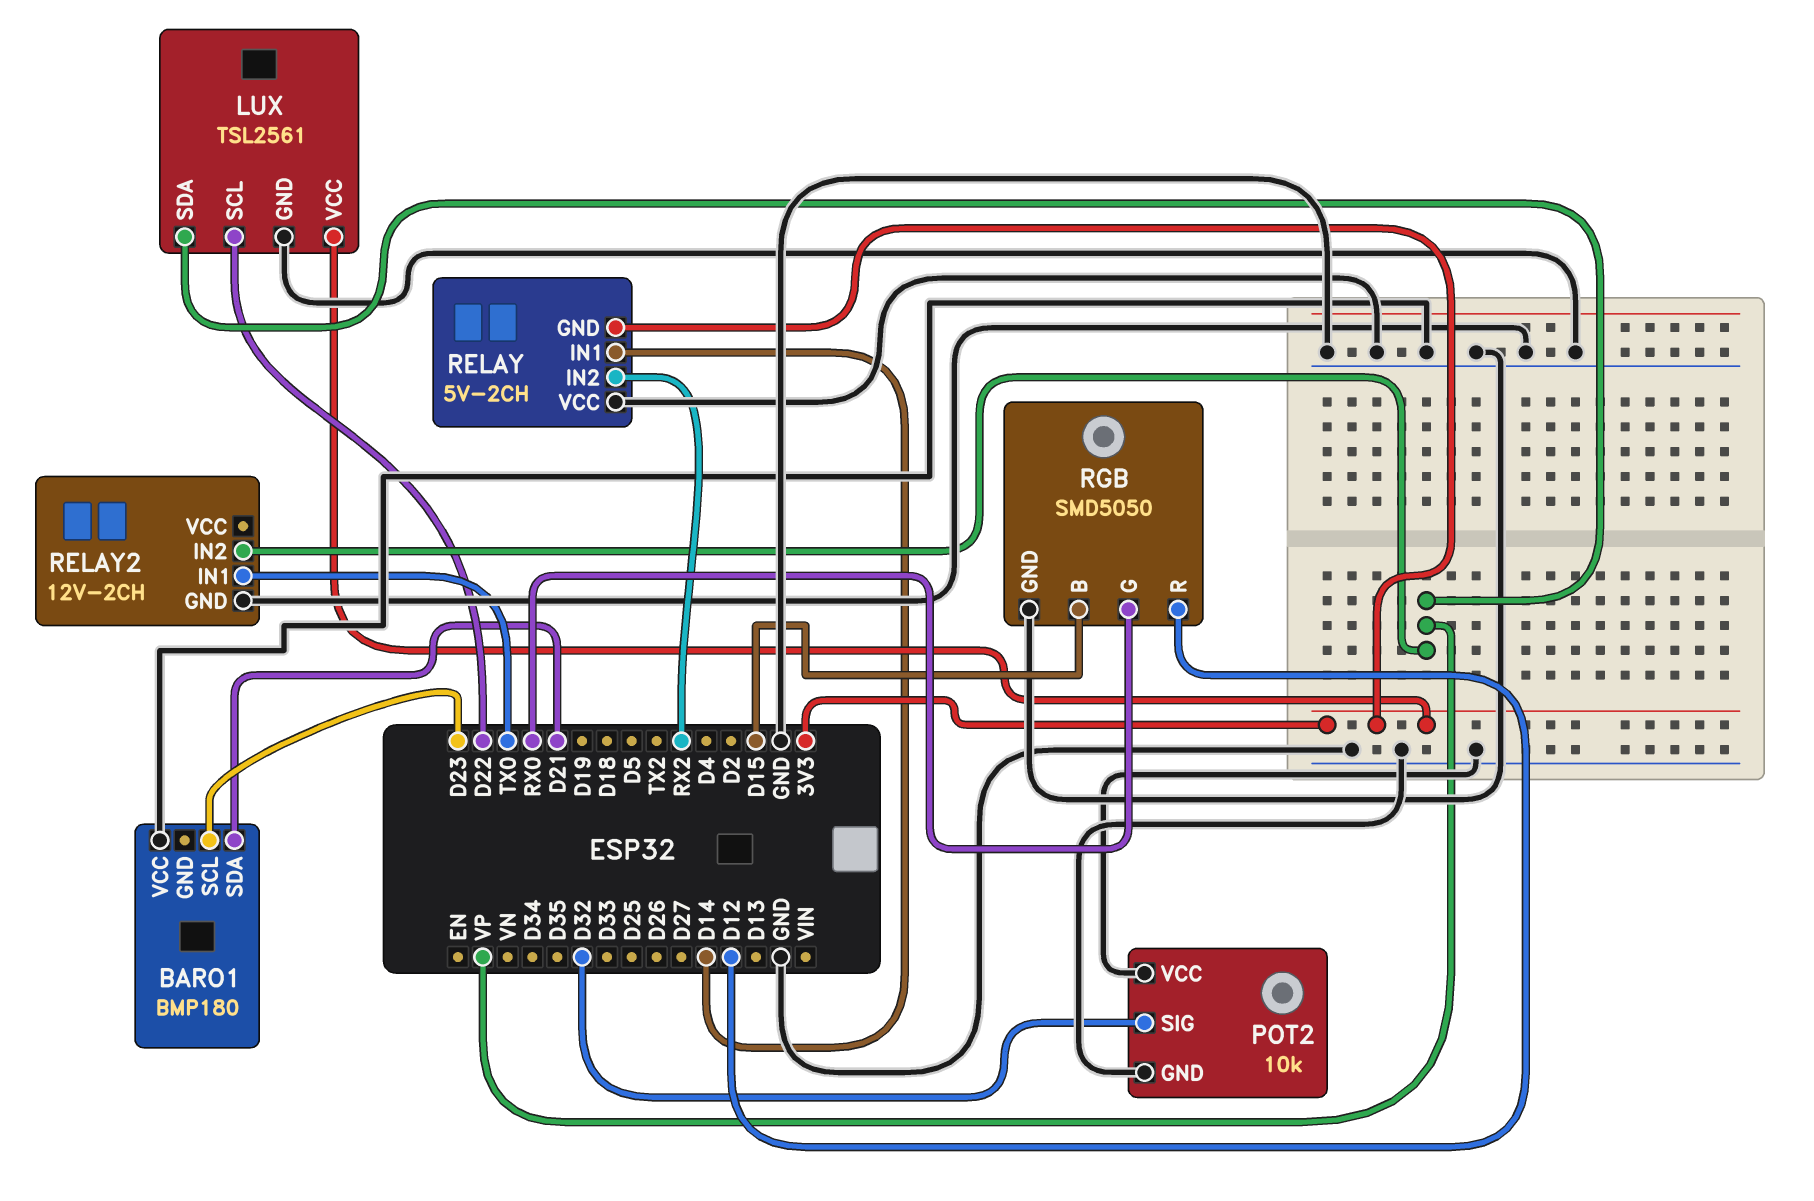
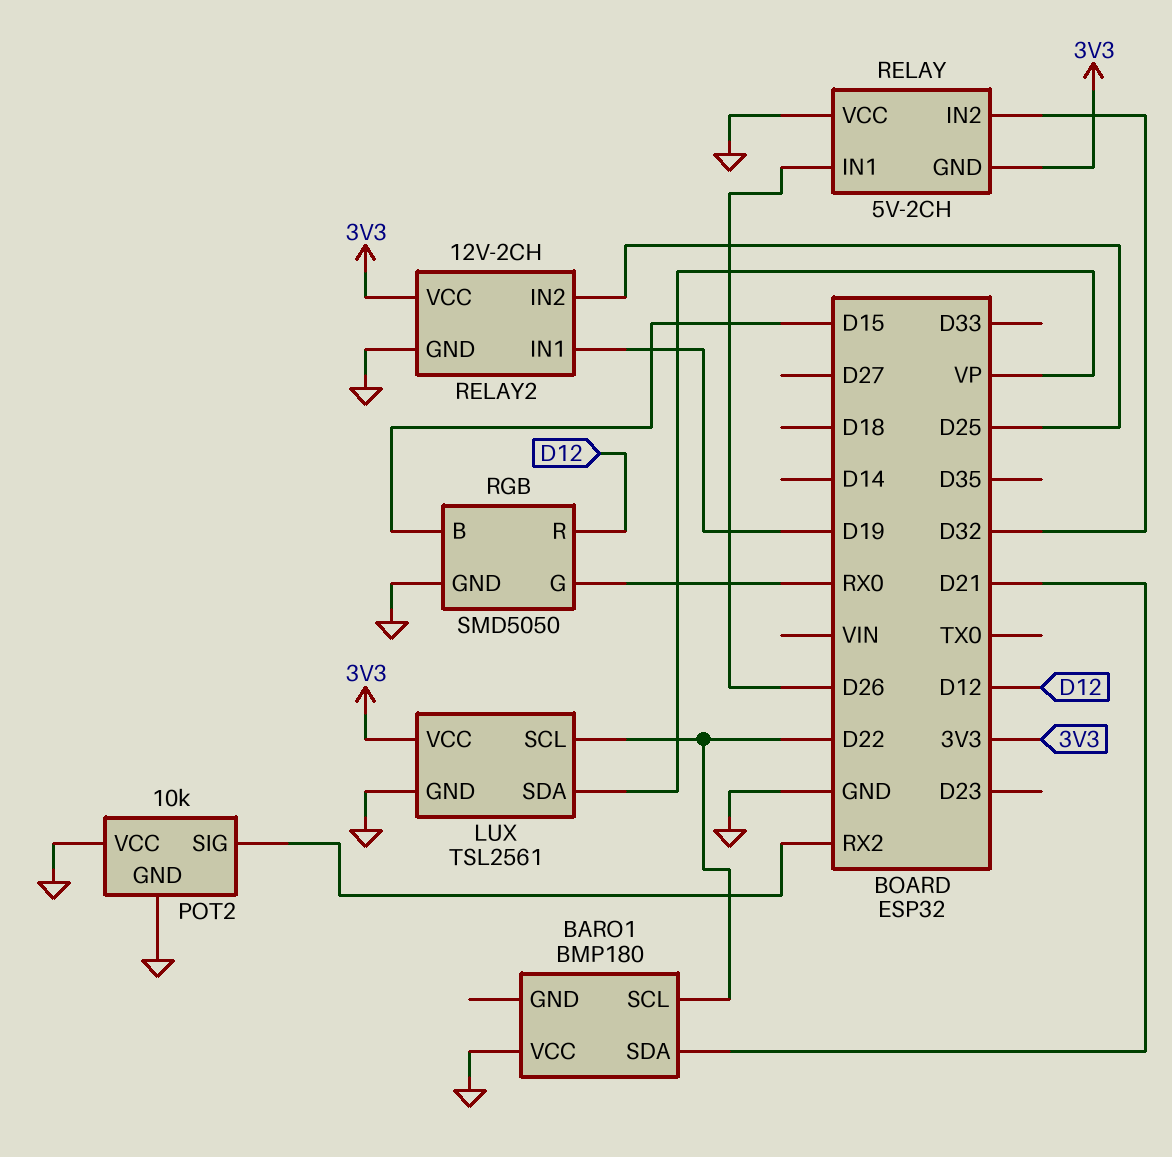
BARO1 pin SCL: D23 -> D22
POT2 pin SIG: D32 -> RX2
RELAY pin IN1: D14 -> D26
RELAY pin IN2: RX2 -> D32
RELAY2 pin IN1: TX0 -> D19
RELAY2 pin IN2: VP -> D25
RELAY2 pin VCC: none -> 3V3

